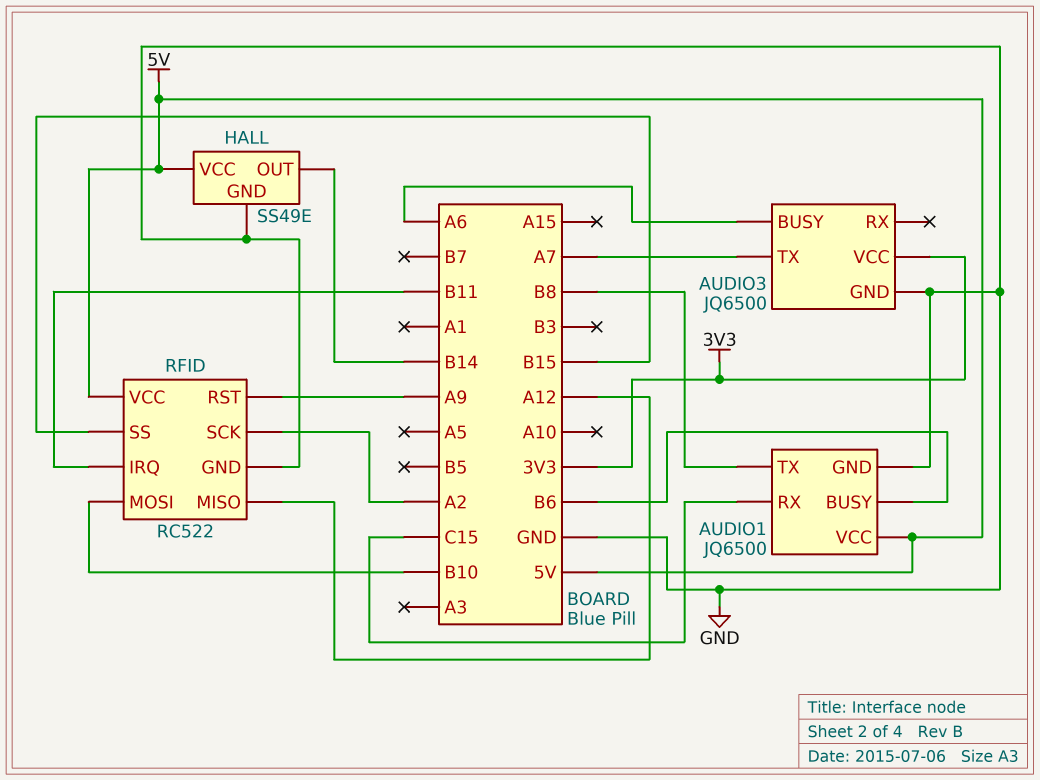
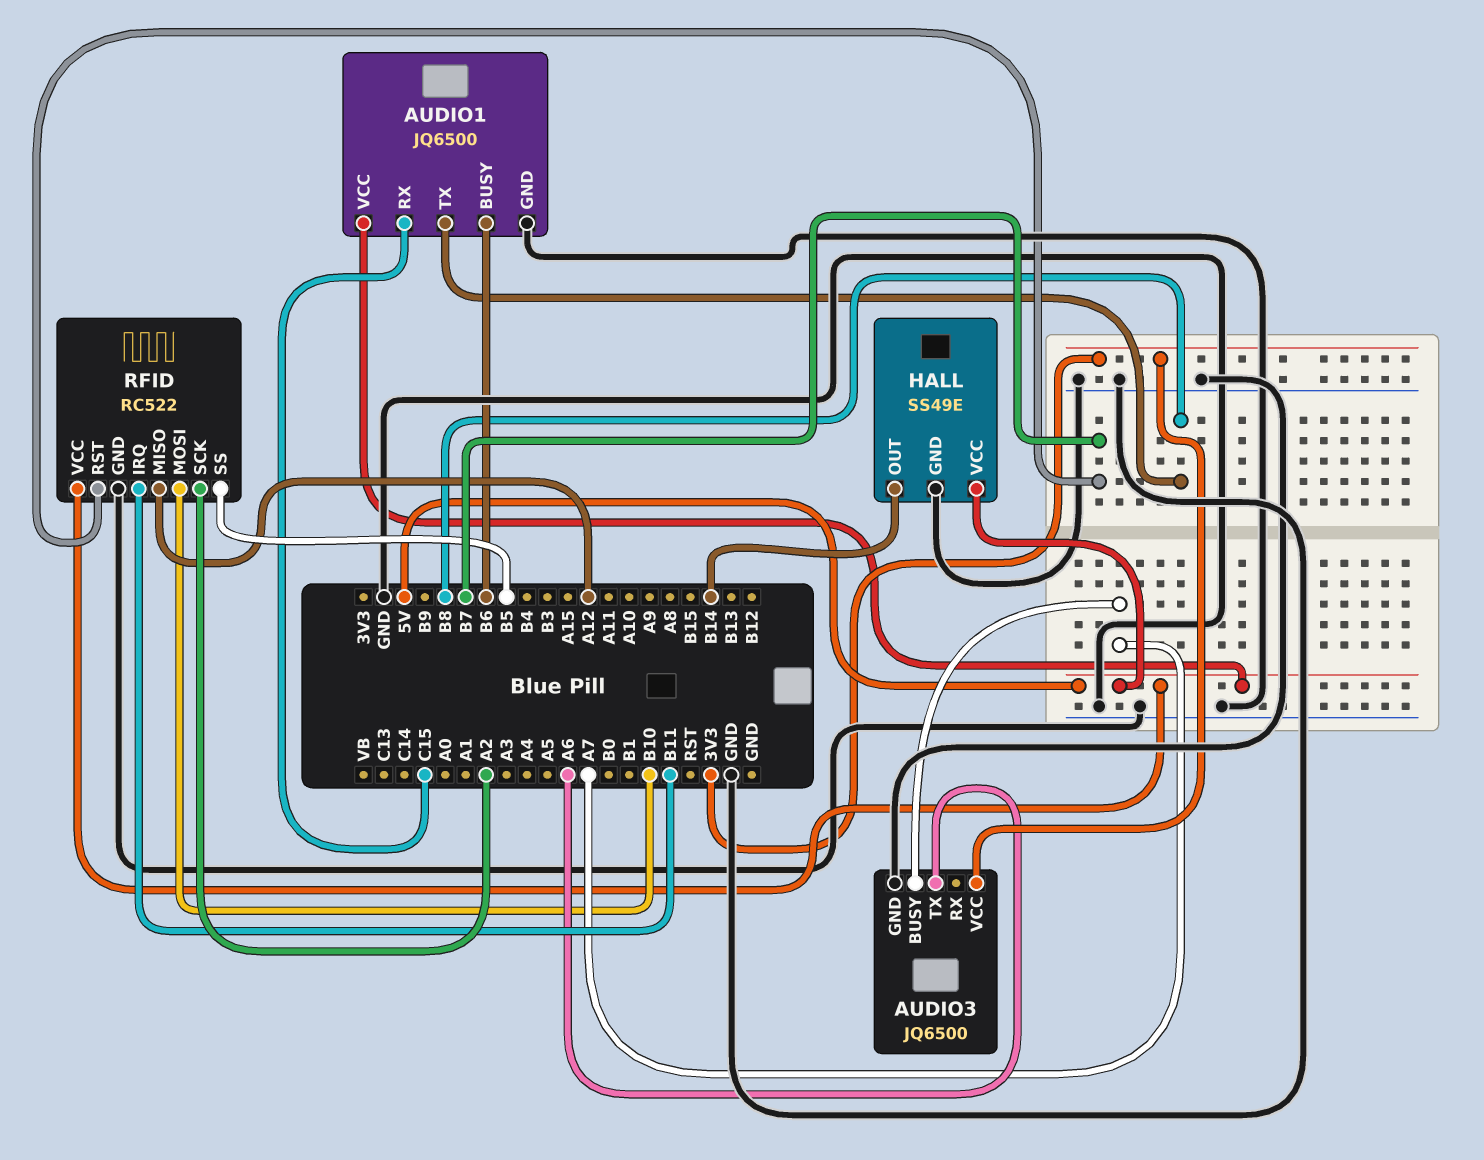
AUDIO3 pin BUSY: A6 -> A7
AUDIO3 pin TX: A7 -> A6
RFID pin RST: A9 -> B7
RFID pin SS: B15 -> B5

